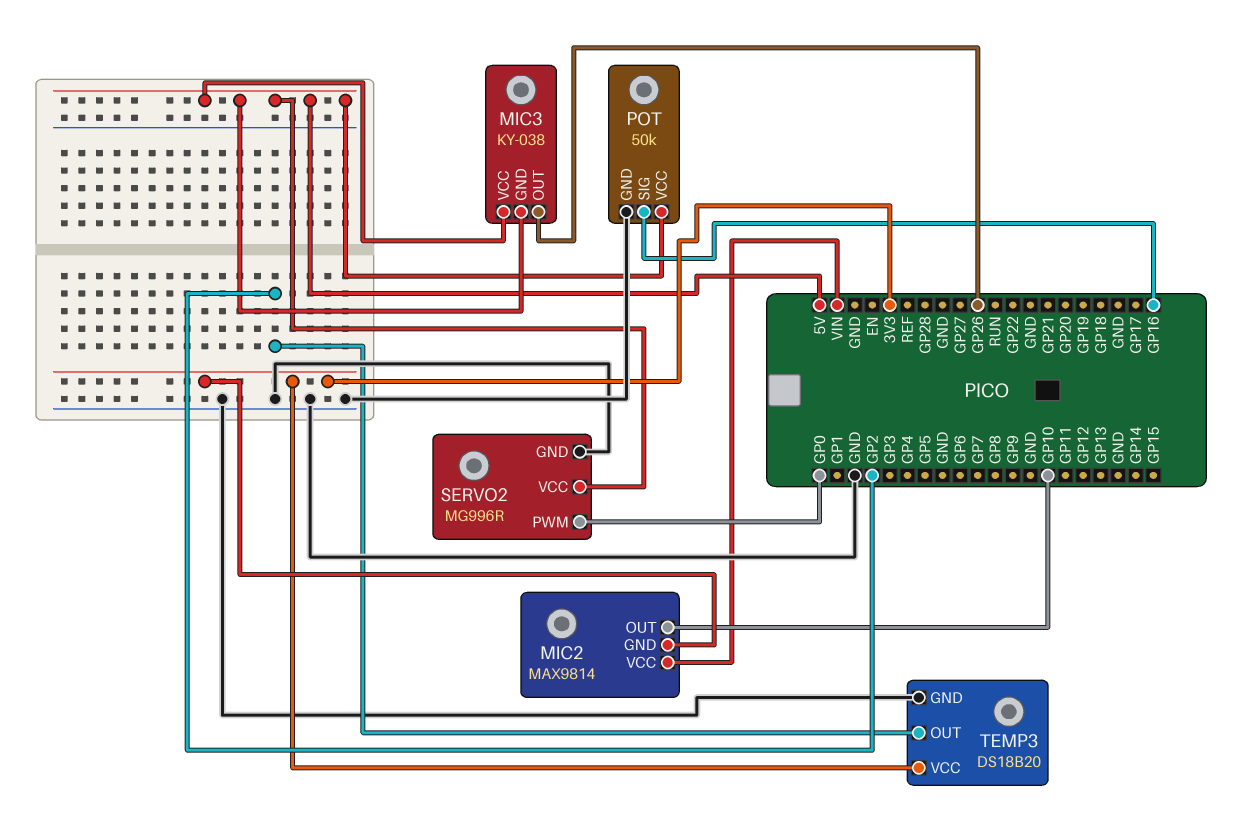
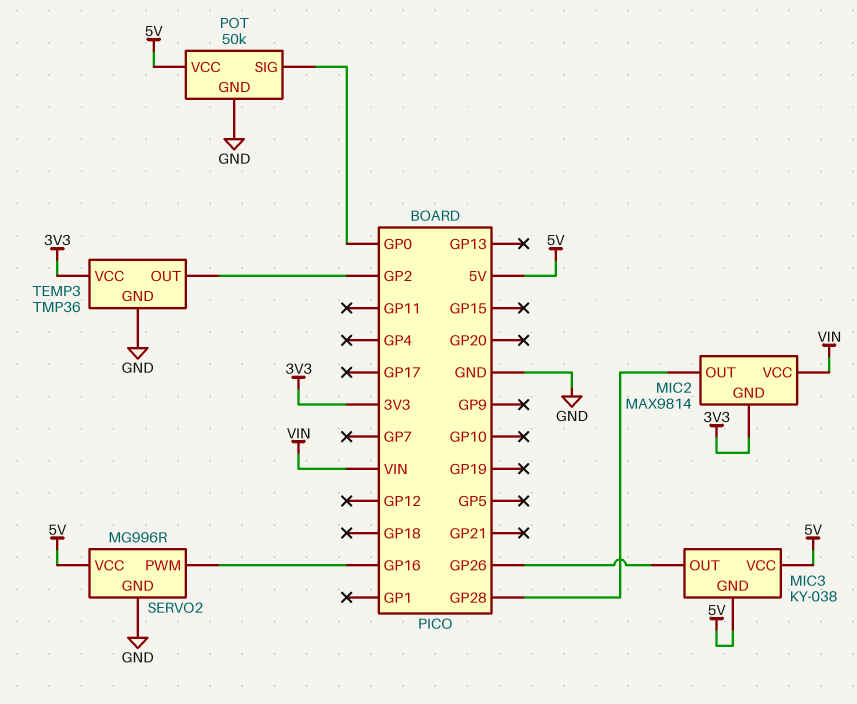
MIC2 pin OUT: GP10 -> GP28
POT pin SIG: GP16 -> GP0
SERVO2 pin PWM: GP0 -> GP16
TEMP3: DS18B20 -> TMP36

